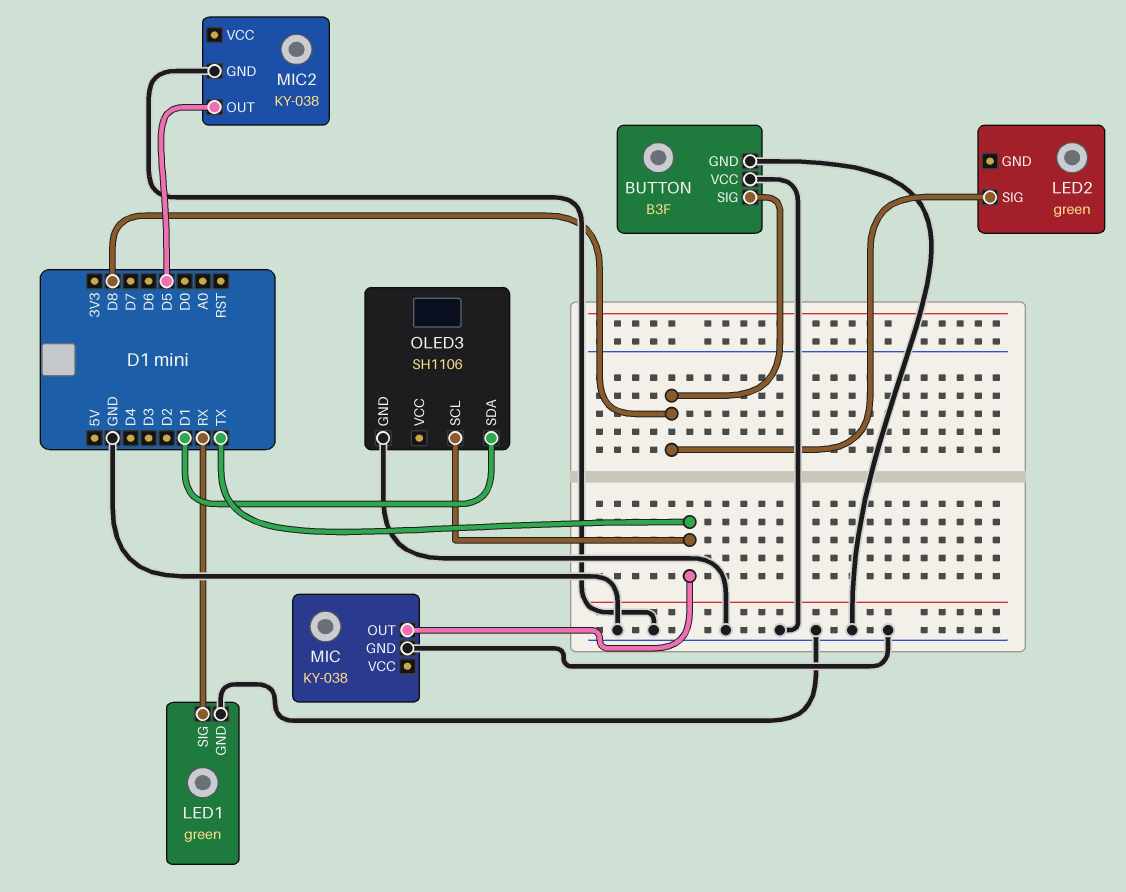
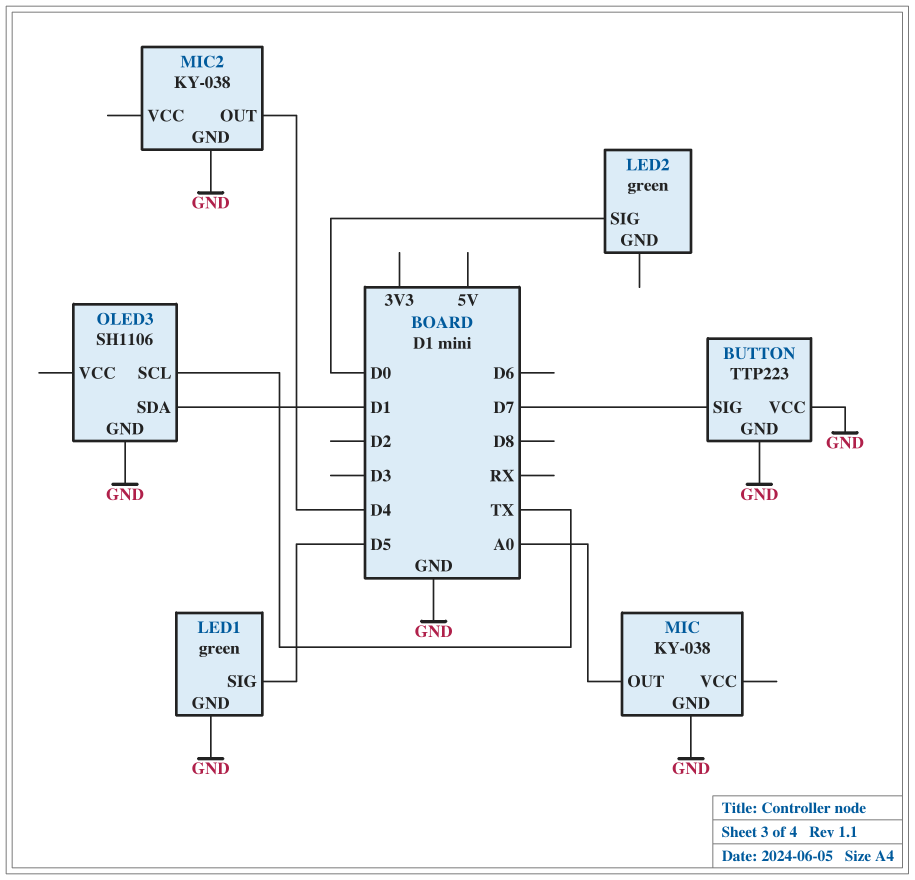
BUTTON: B3F -> TTP223
BUTTON pin SIG: D8 -> D7
LED1 pin SIG: RX -> D5
LED2 pin SIG: D8 -> D0
MIC pin OUT: TX -> A0
MIC2 pin OUT: D5 -> D4

